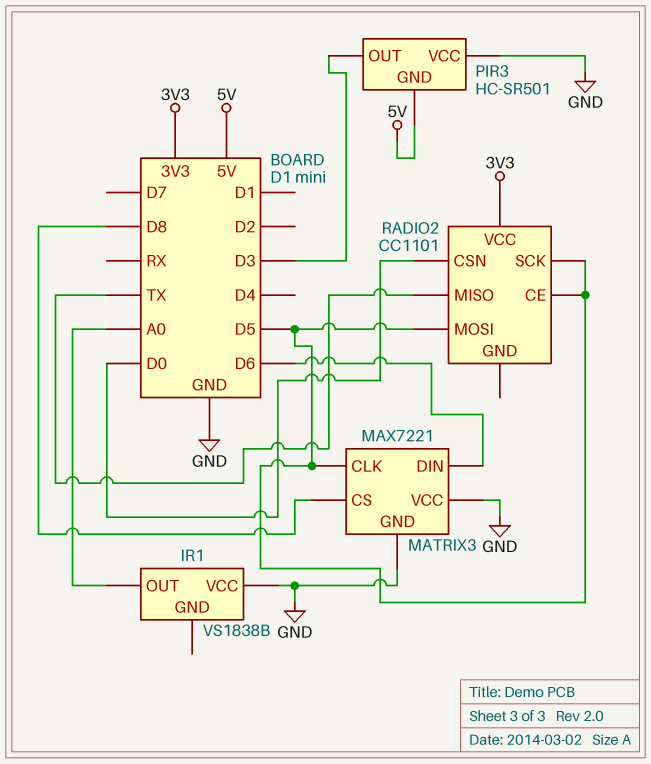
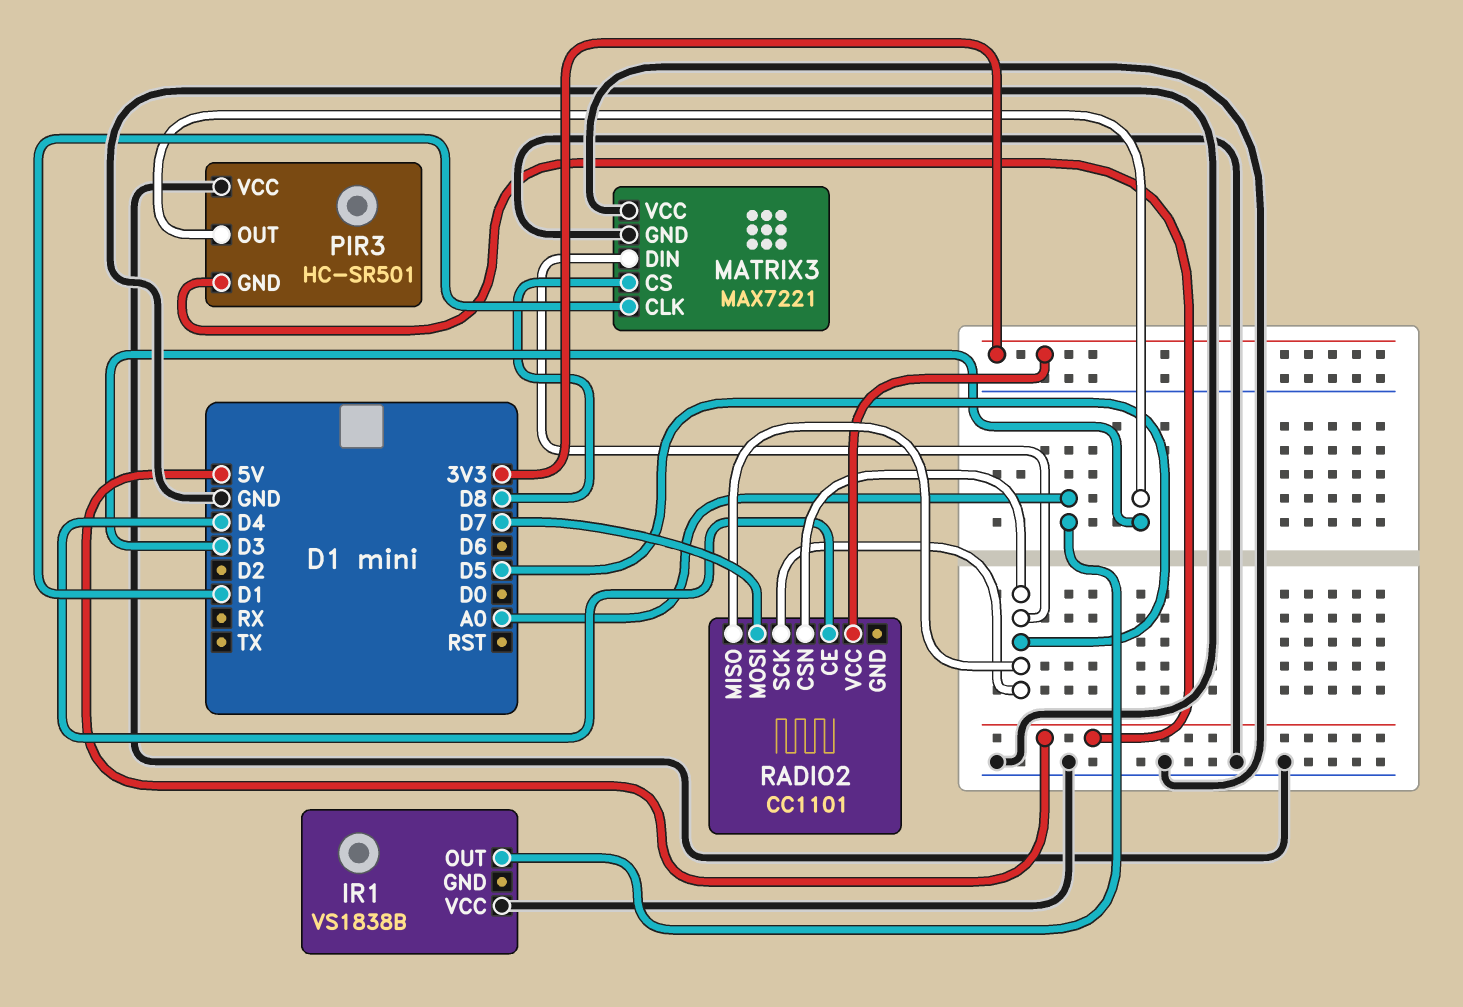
MATRIX3 pin CLK: D5 -> D1
MATRIX3 pin DIN: D6 -> D5
RADIO2 pin CE: D5 -> D4
RADIO2 pin CSN: D0 -> D5
RADIO2 pin MISO: TX -> D5
RADIO2 pin MOSI: D5 -> D7

